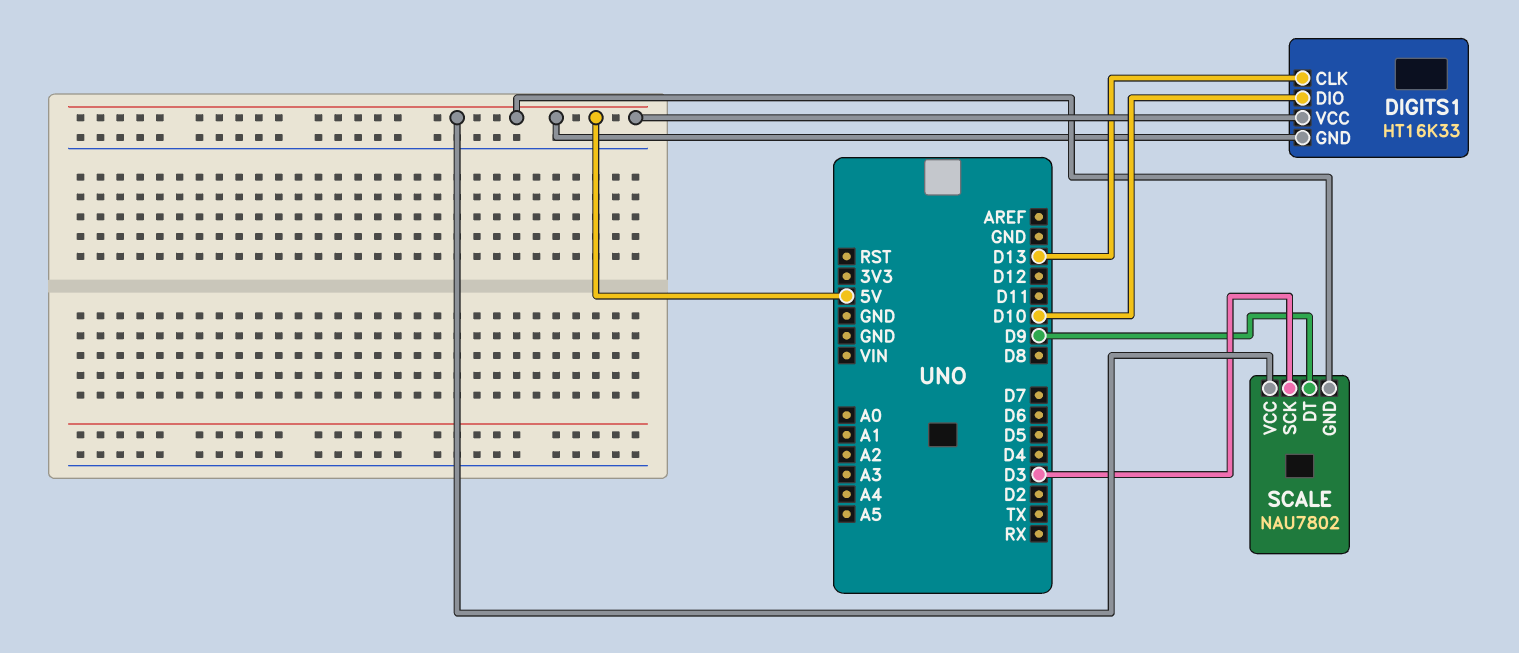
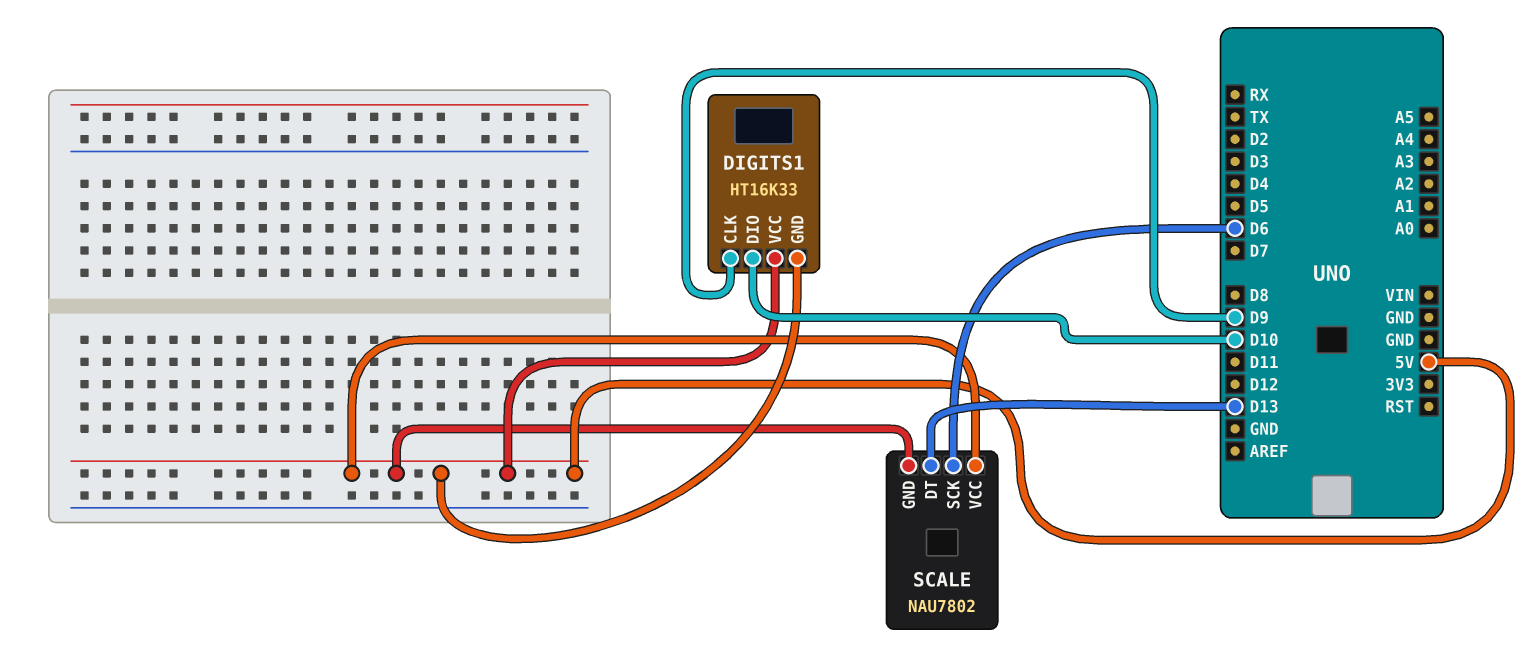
DIGITS1 pin CLK: D13 -> D9
SCALE pin DT: D9 -> D13
SCALE pin SCK: D3 -> D6

